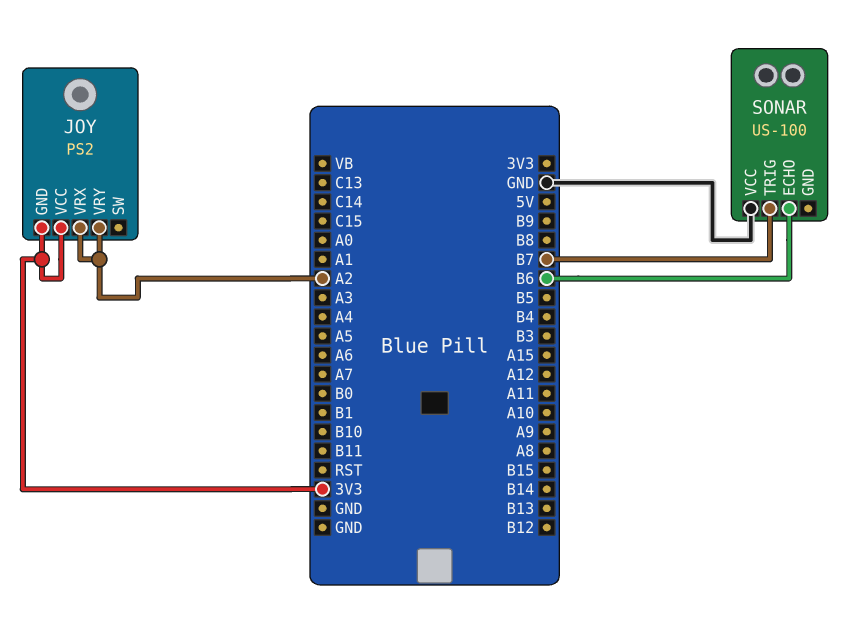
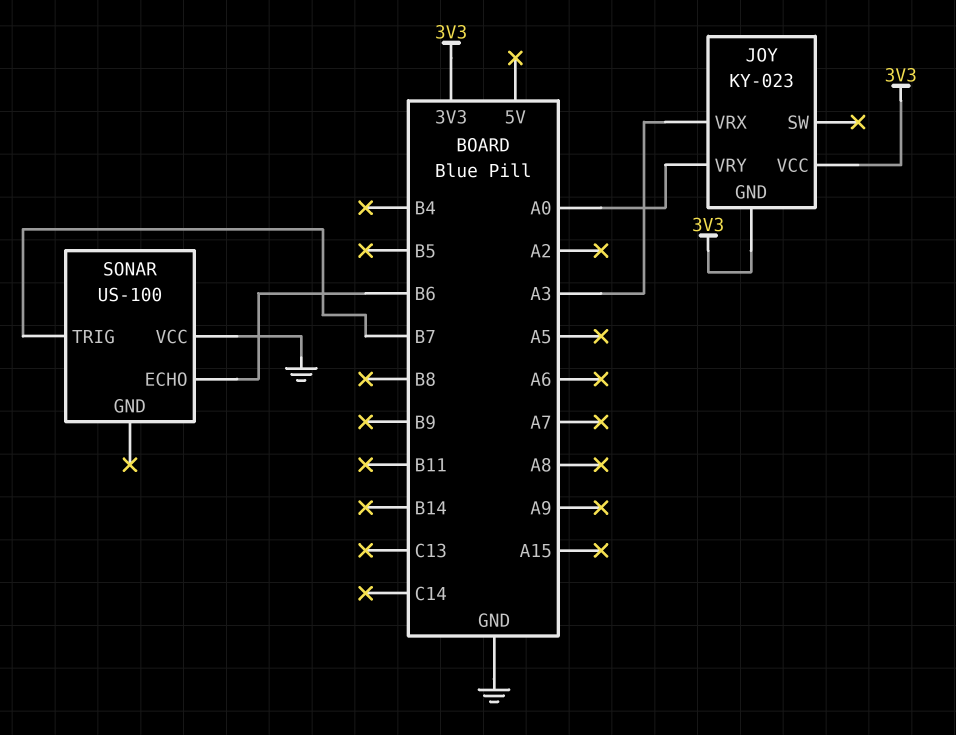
JOY: PS2 -> KY-023
JOY pin VRX: A2 -> A3
JOY pin VRY: A2 -> A0

